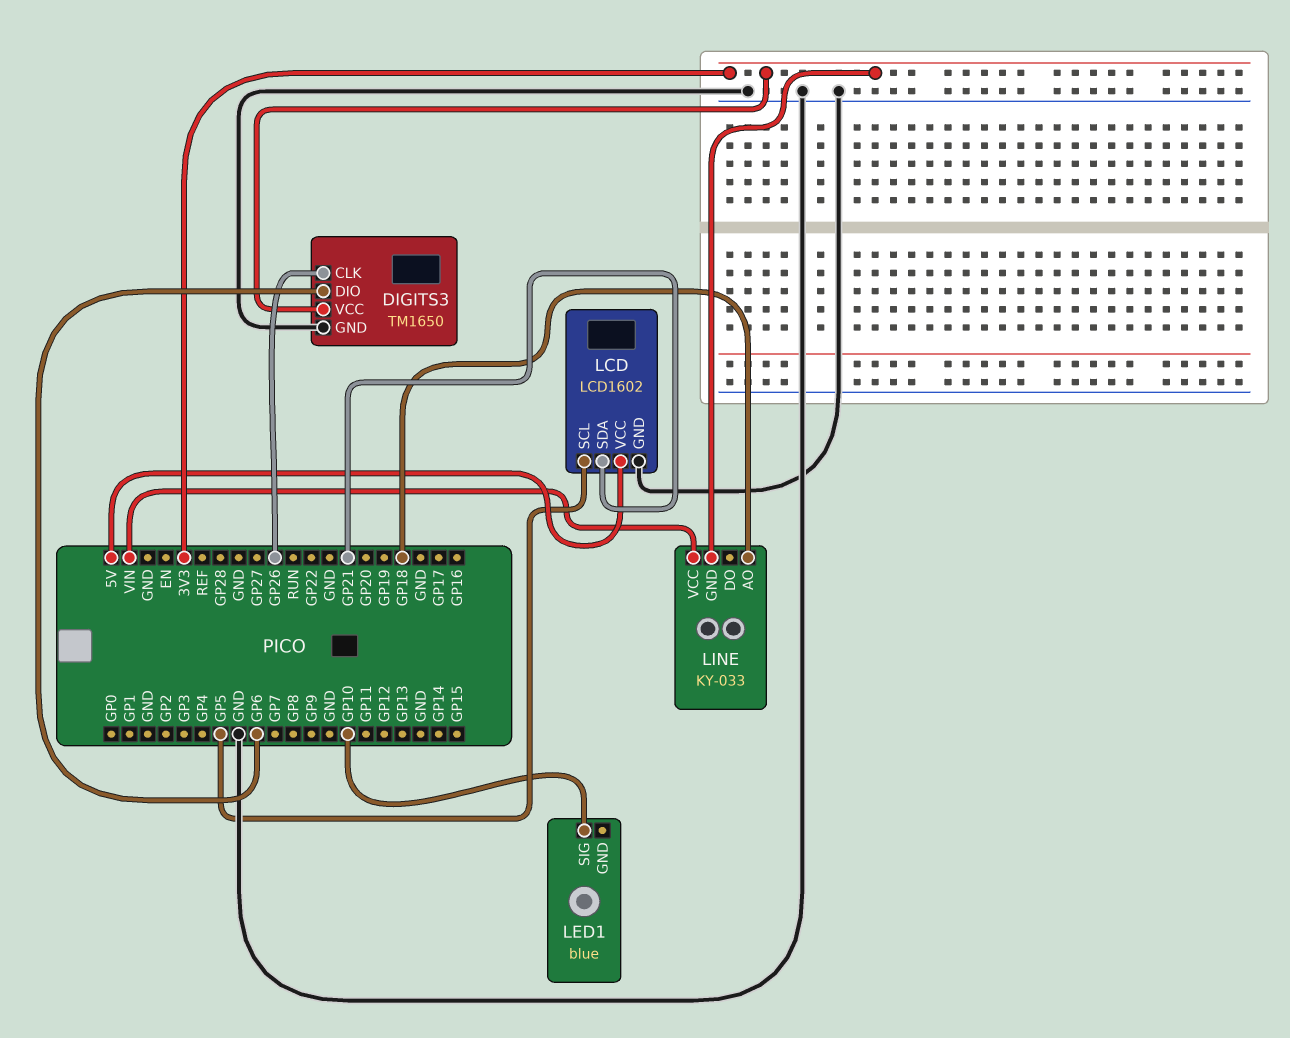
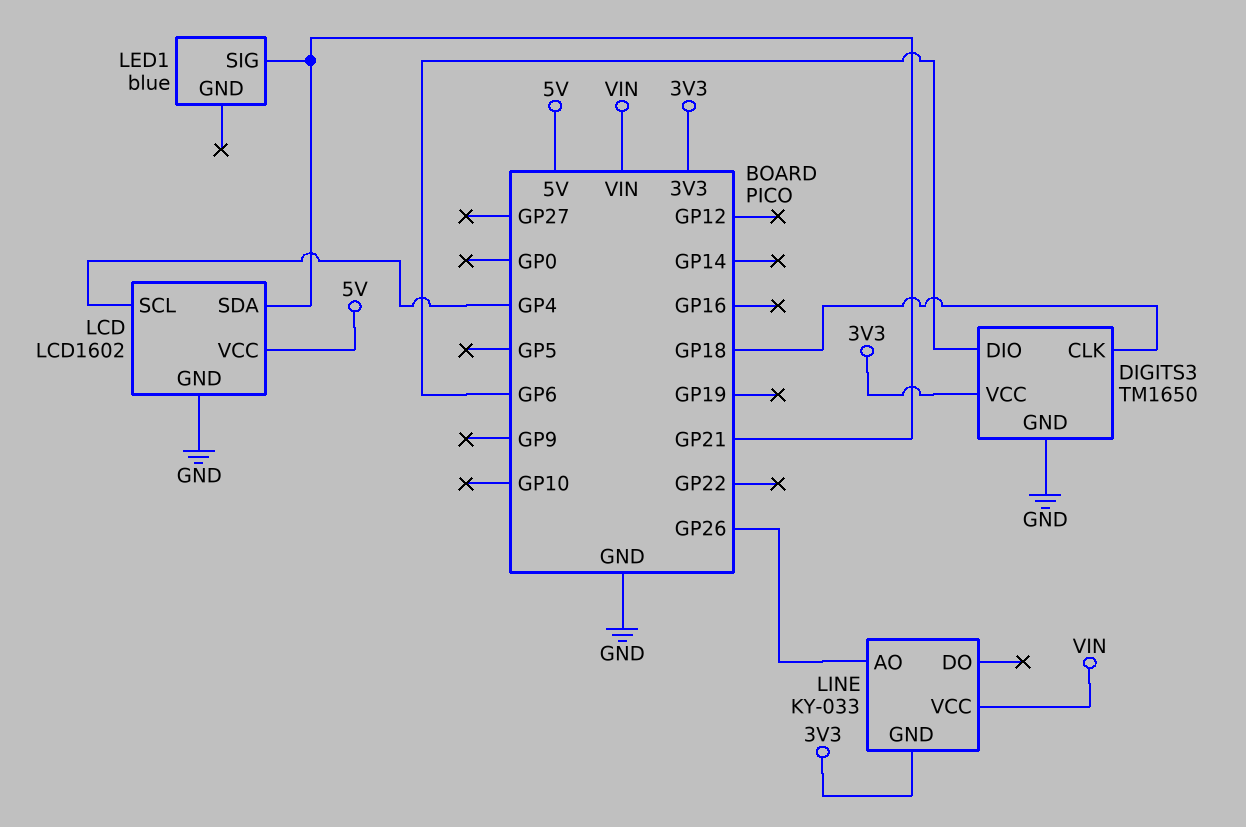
DIGITS3 pin CLK: GP26 -> GP18
LCD pin SCL: GP5 -> GP4
LED1 pin SIG: GP10 -> GP21
LINE pin AO: GP18 -> GP26

